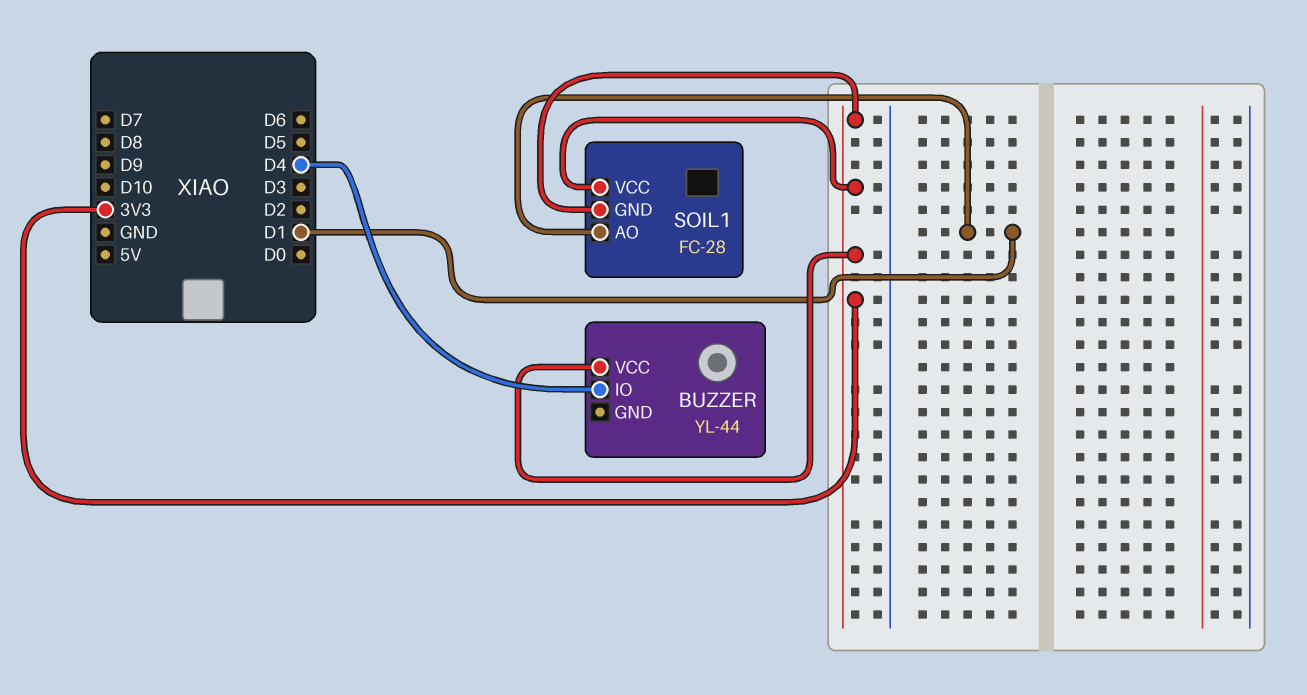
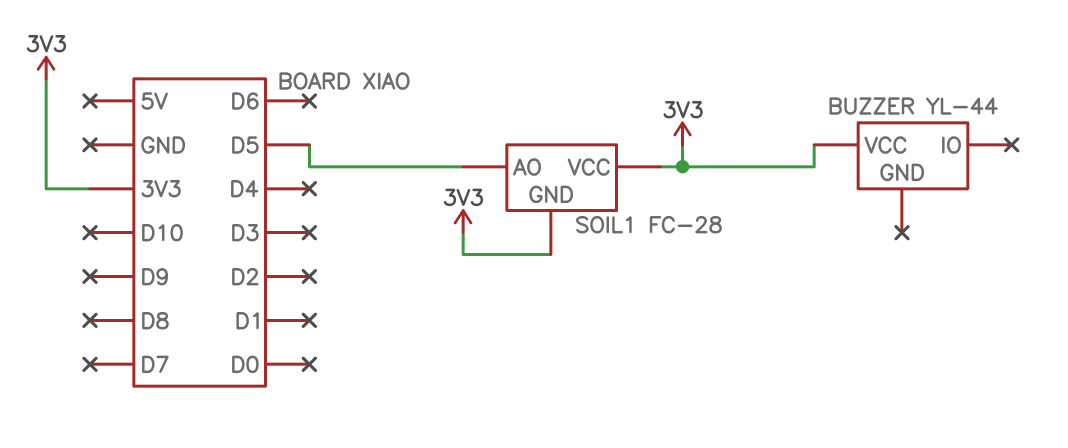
BUZZER pin IO: D4 -> none
SOIL1 pin AO: D1 -> D5

